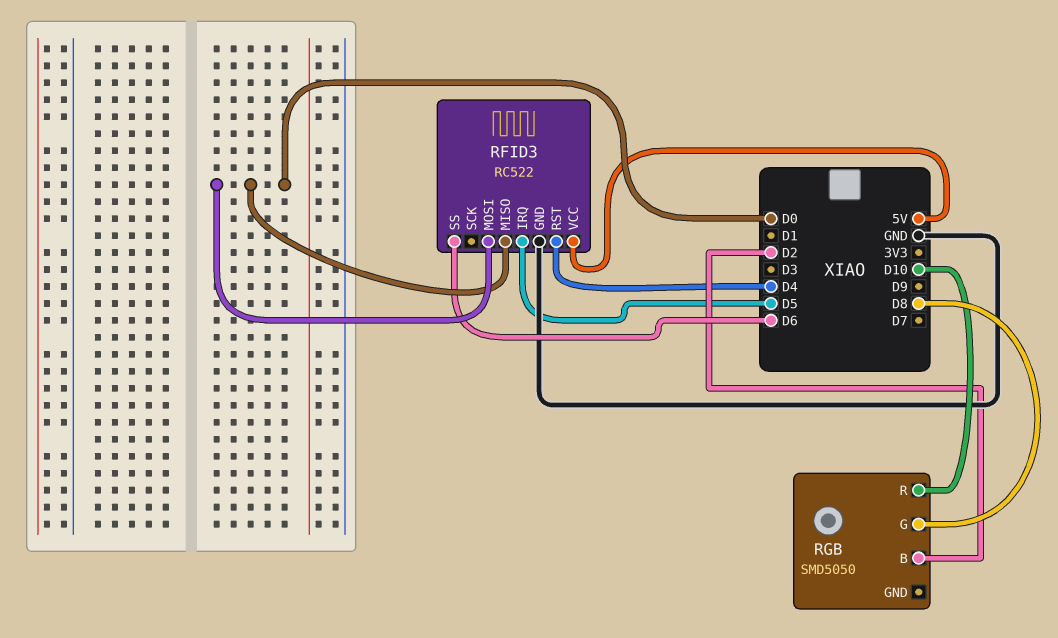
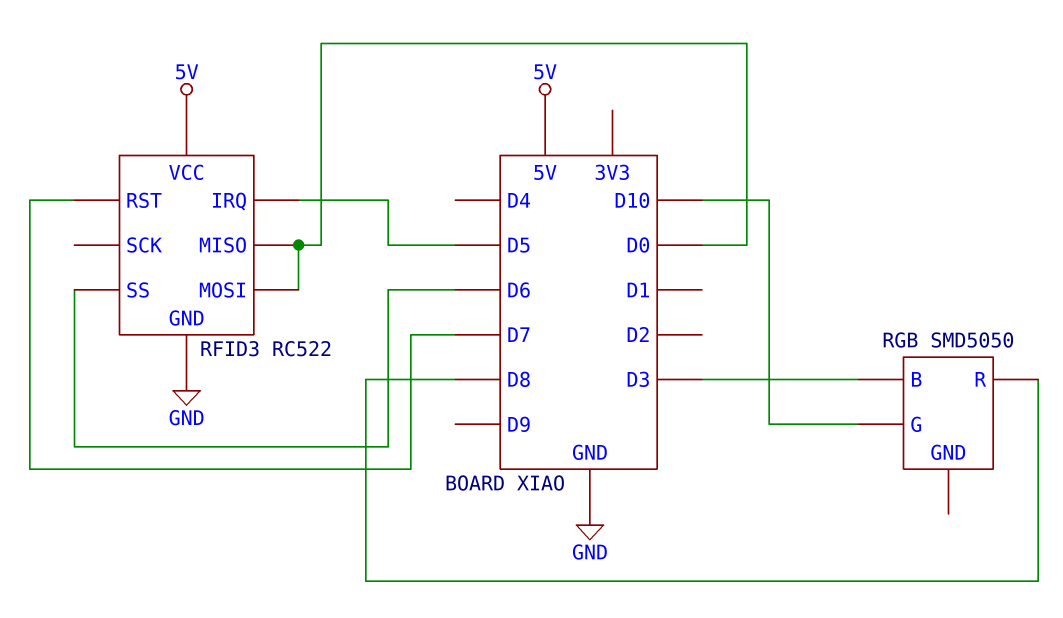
RFID3 pin RST: D4 -> D7
RGB pin B: D2 -> D3
RGB pin G: D8 -> D10
RGB pin R: D10 -> D8

